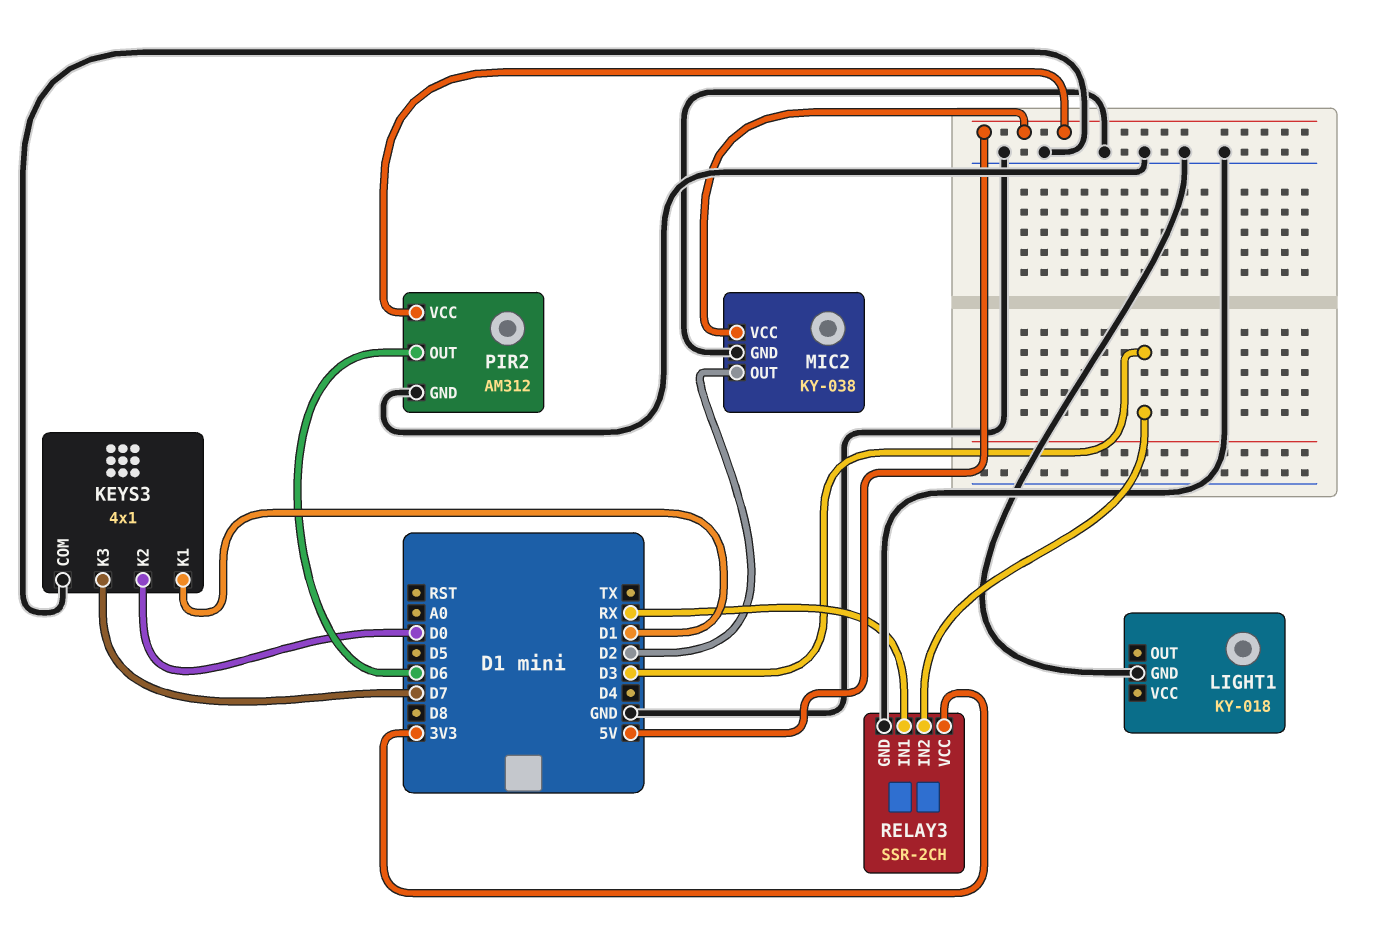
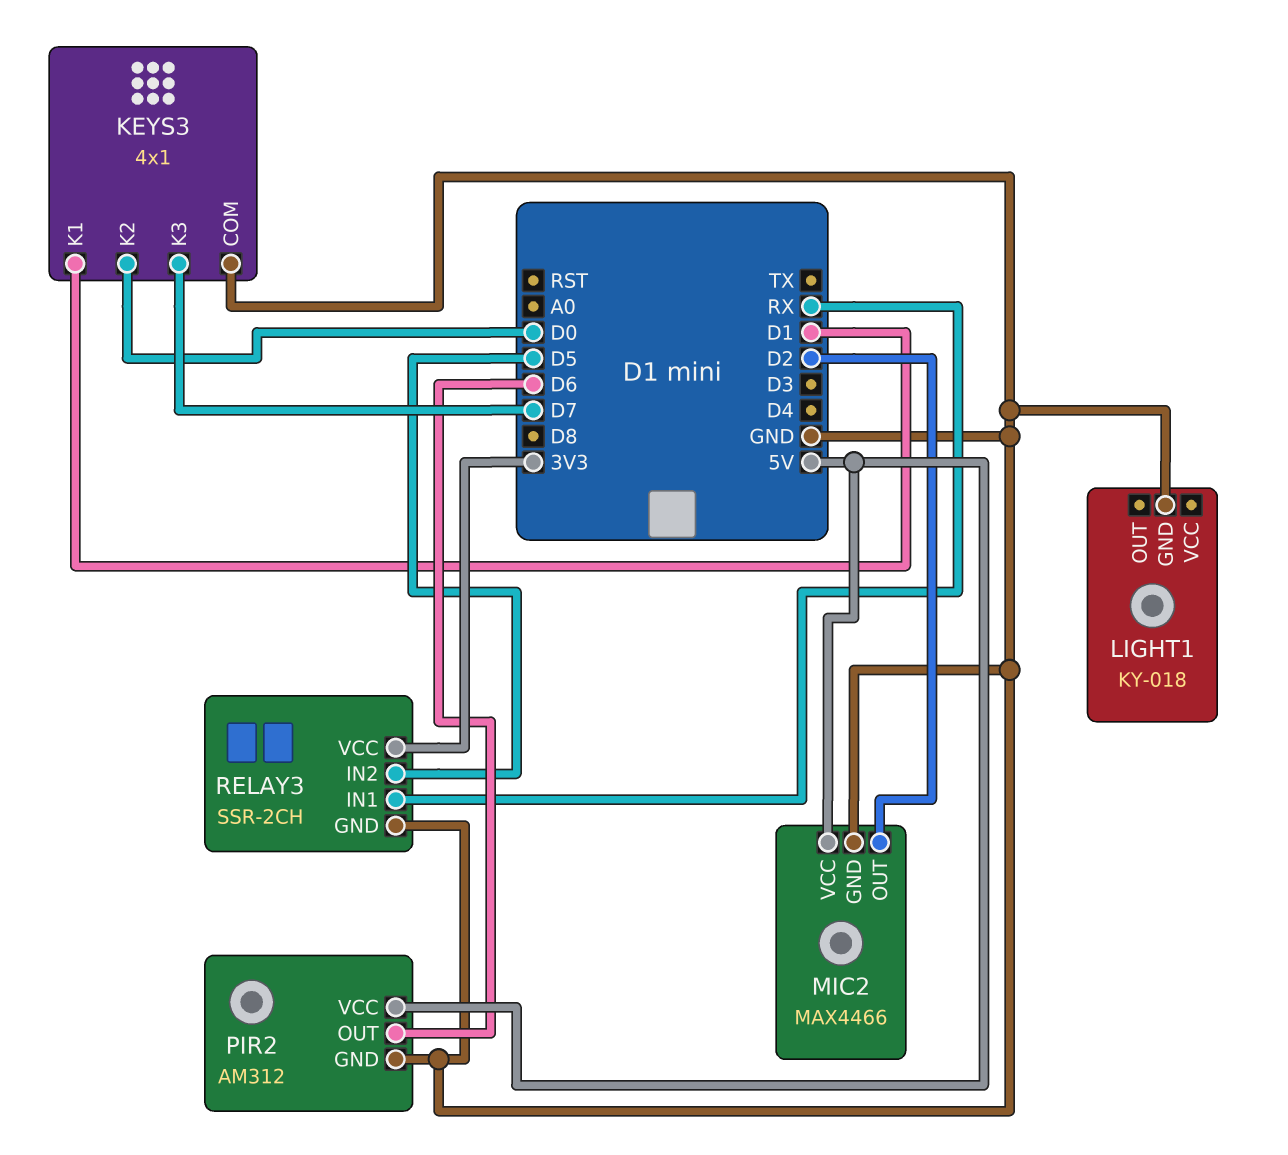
MIC2: KY-038 -> MAX4466
RELAY3 pin IN2: D3 -> D5

